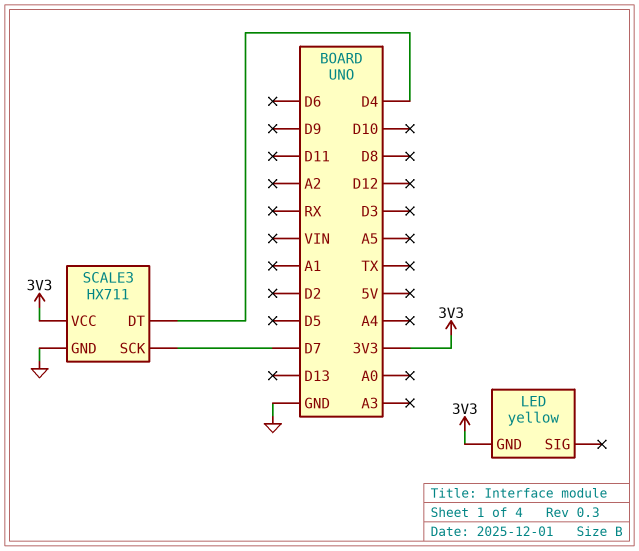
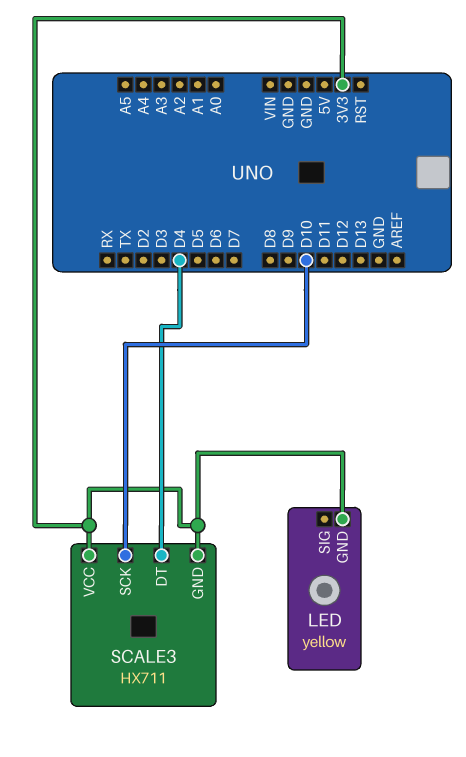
SCALE3 pin GND: GND -> 3V3
SCALE3 pin SCK: D7 -> D10

